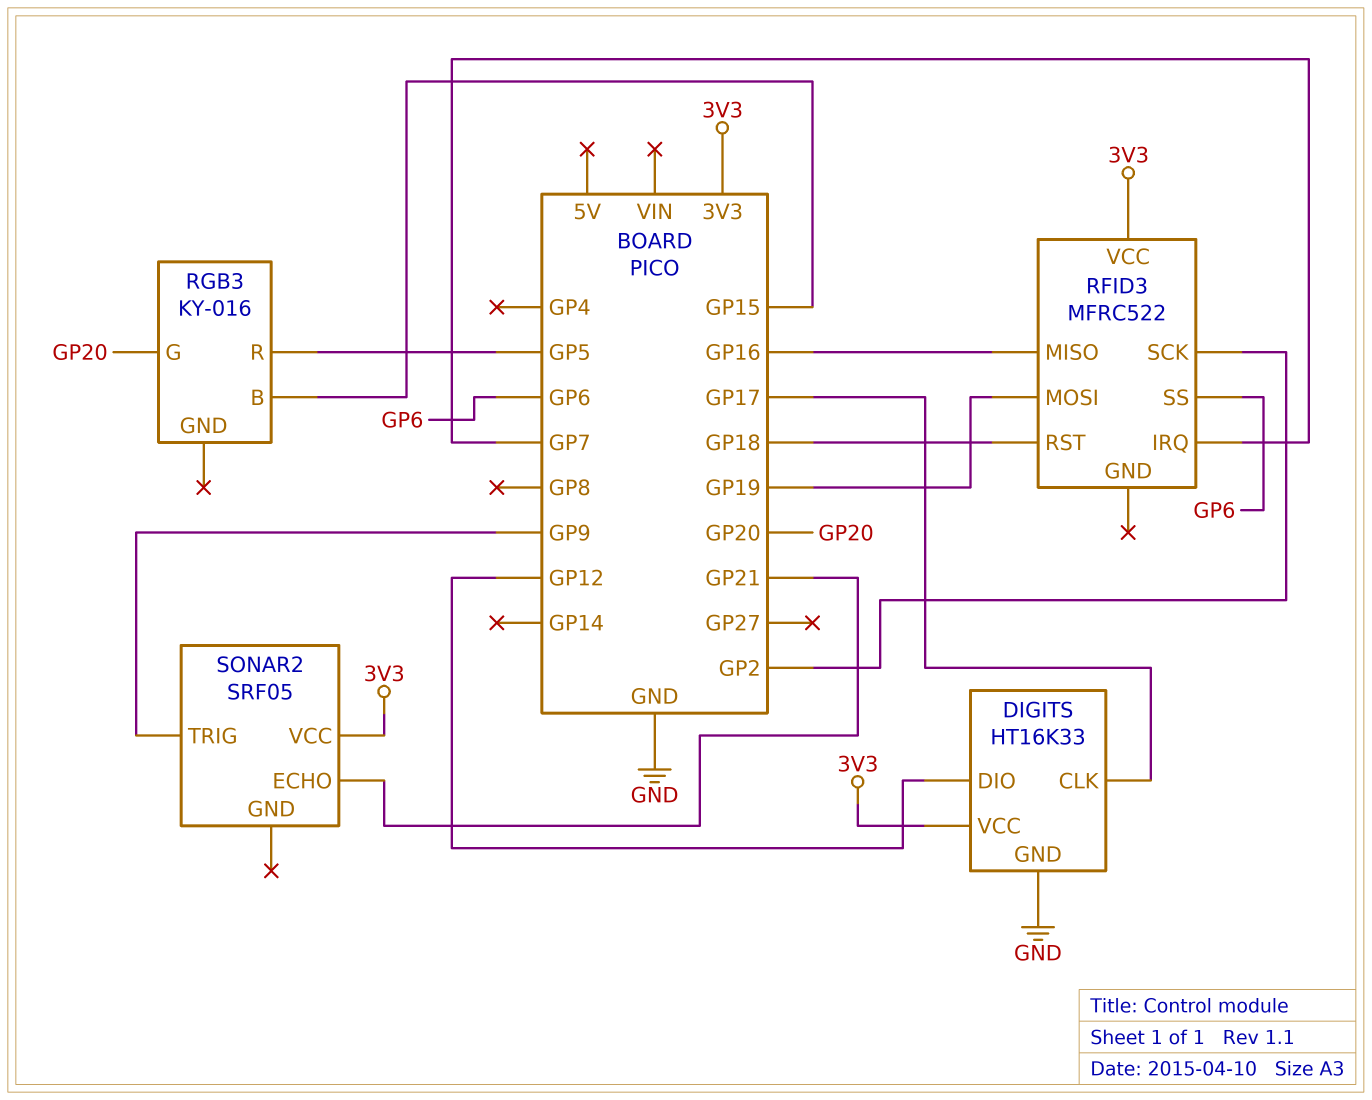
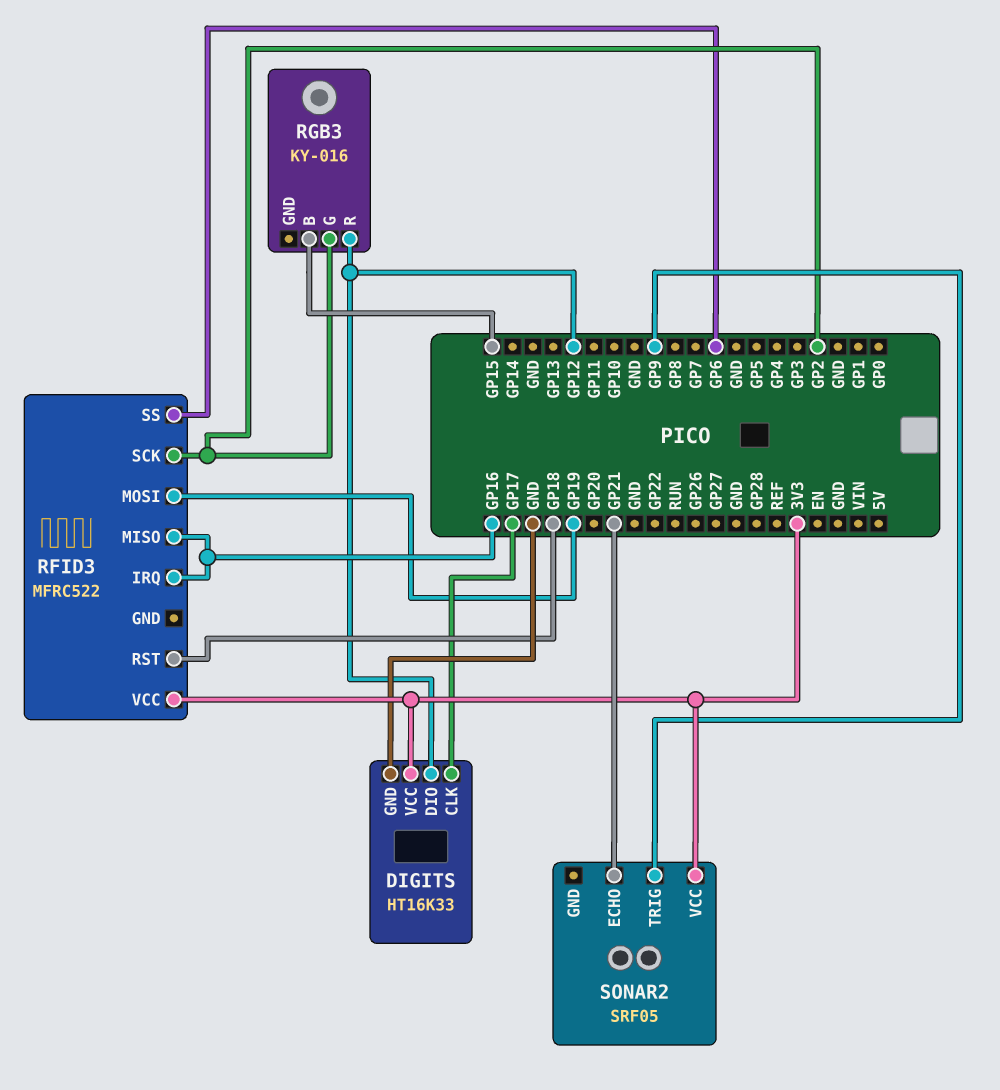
RFID3 pin IRQ: GP7 -> GP16
RGB3 pin G: GP20 -> GP2
RGB3 pin R: GP5 -> GP12

